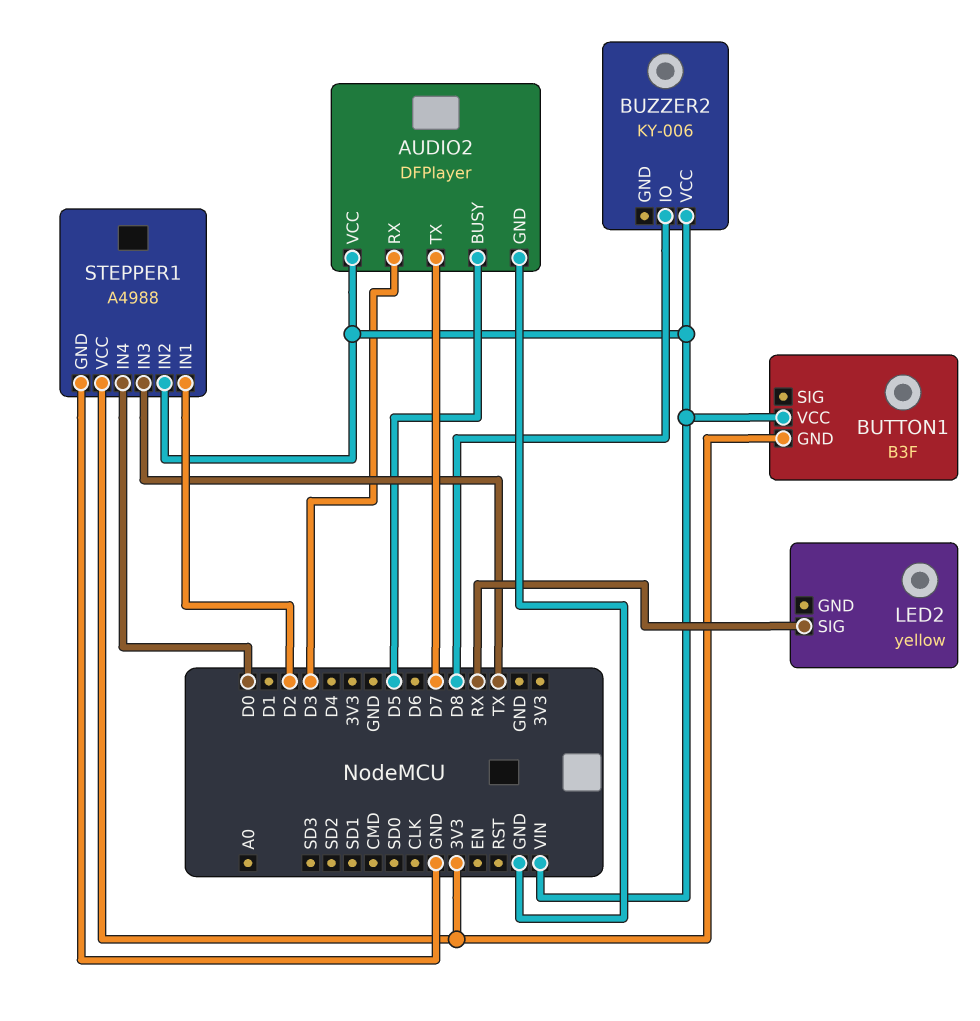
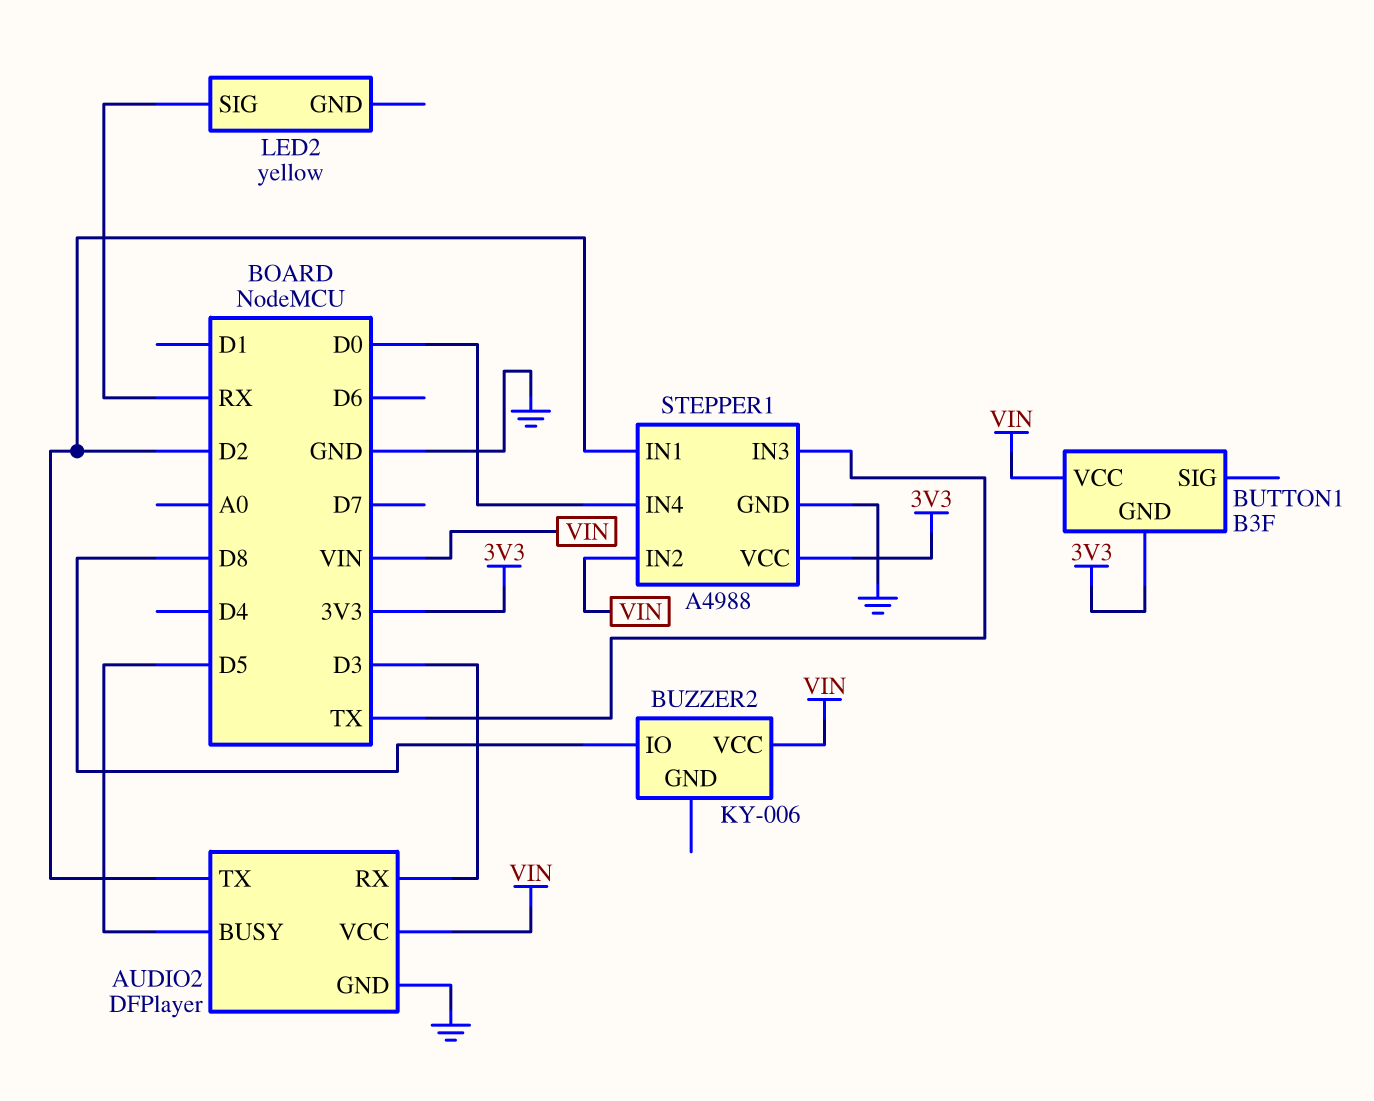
AUDIO2 pin TX: D7 -> D2

